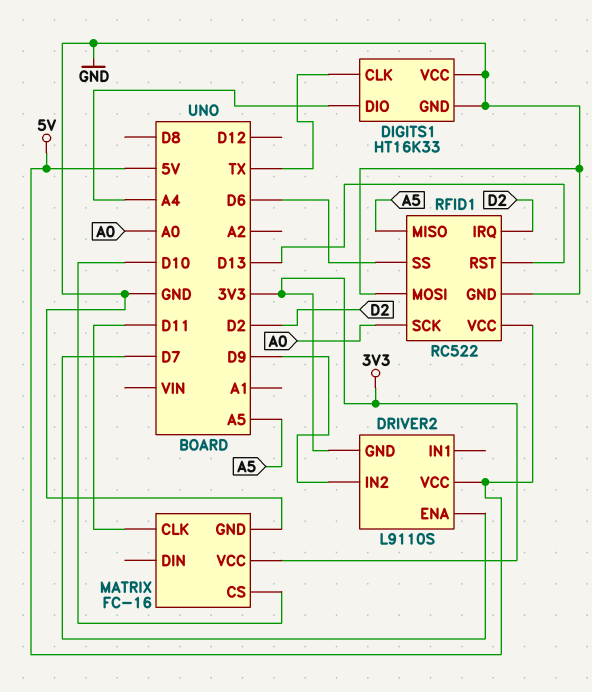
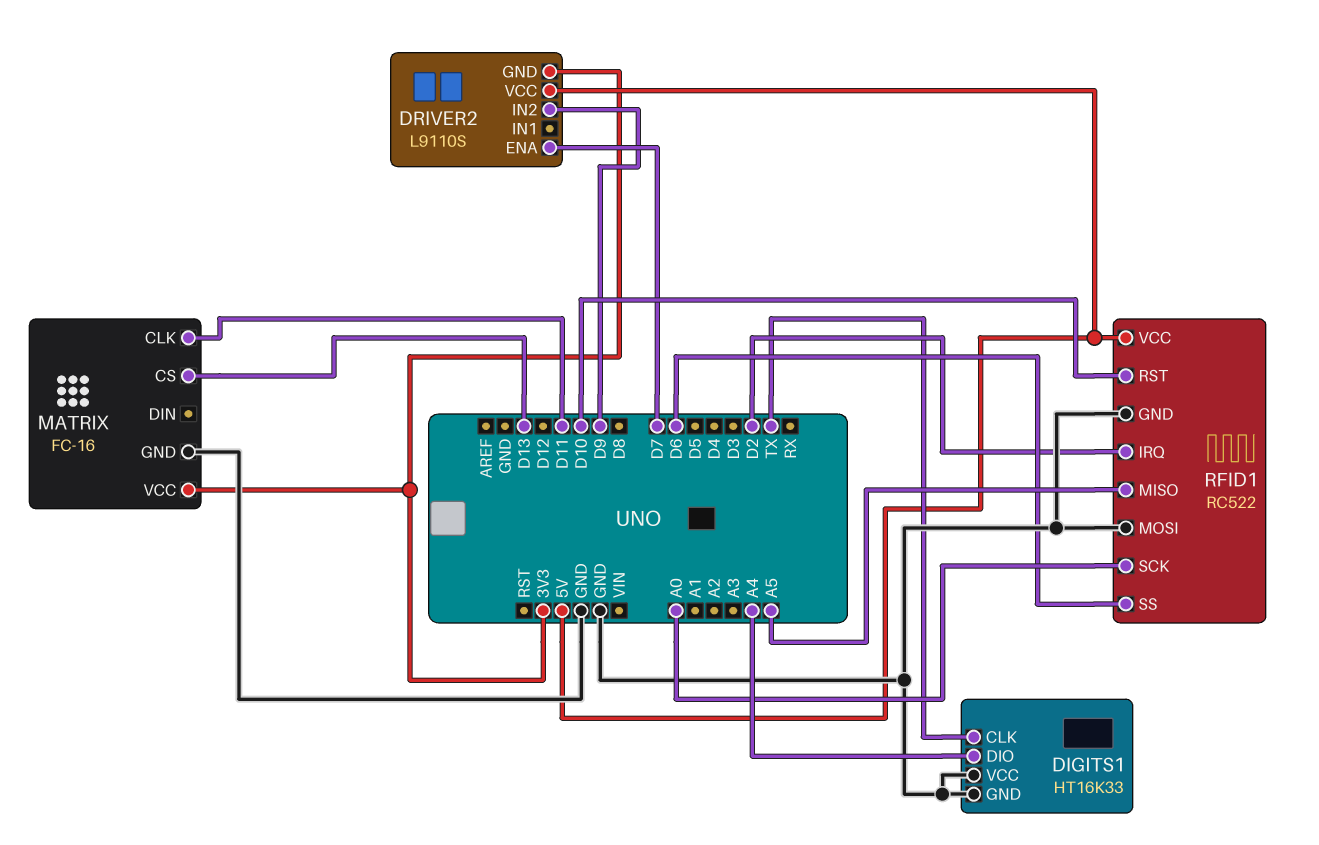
MATRIX pin CS: D10 -> D13
RFID1 pin RST: D13 -> D10

